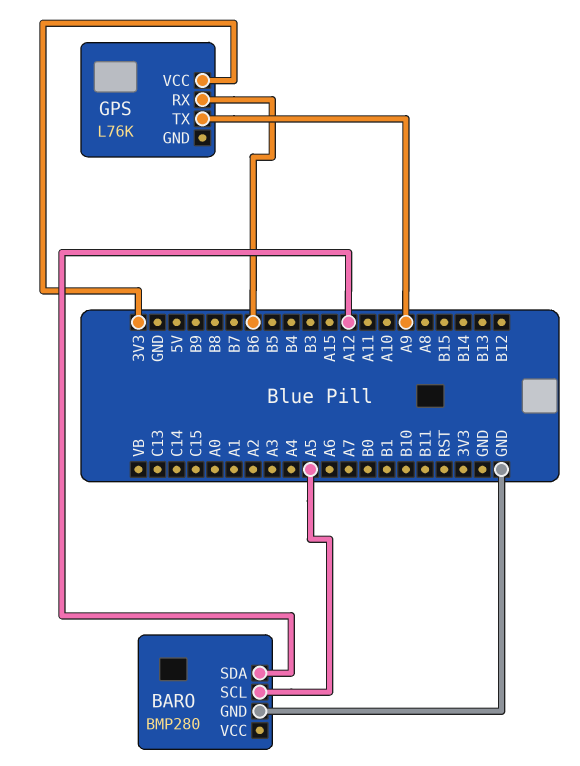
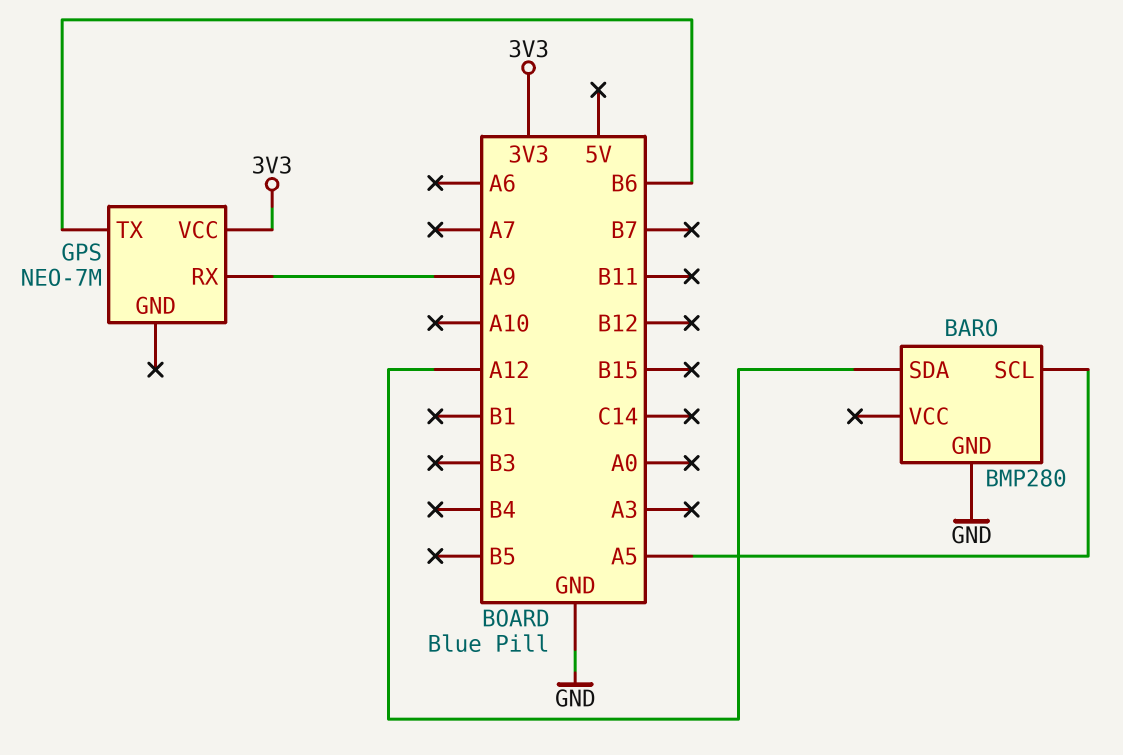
GPS: L76K -> NEO-7M
GPS pin RX: B6 -> A9
GPS pin TX: A9 -> B6

